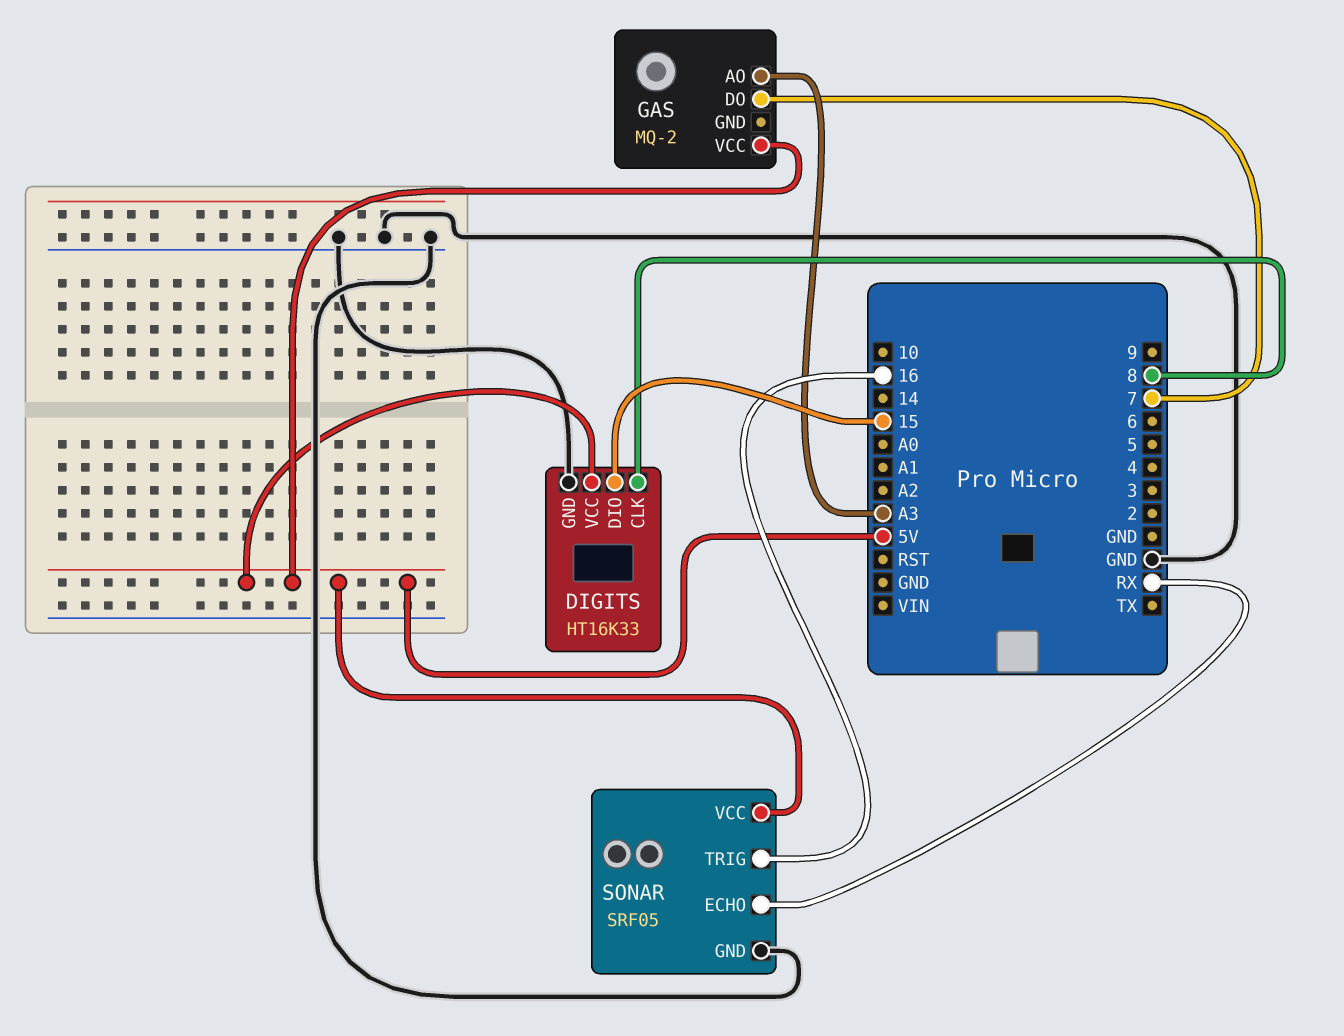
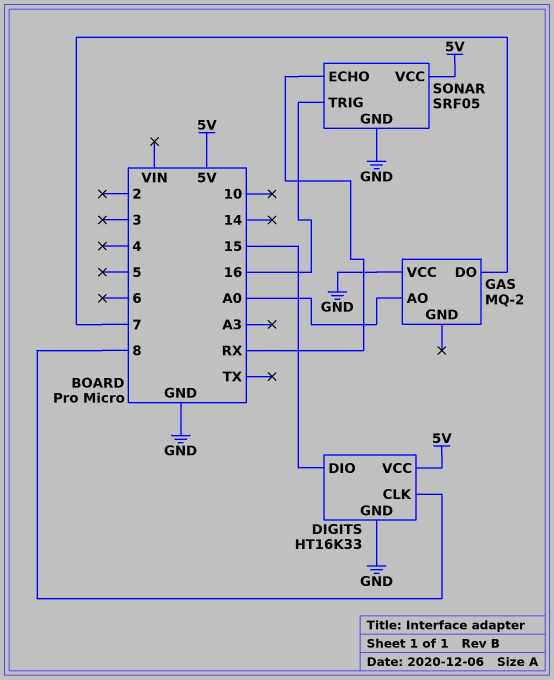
GAS pin AO: A3 -> A0
GAS pin VCC: 5V -> GND

